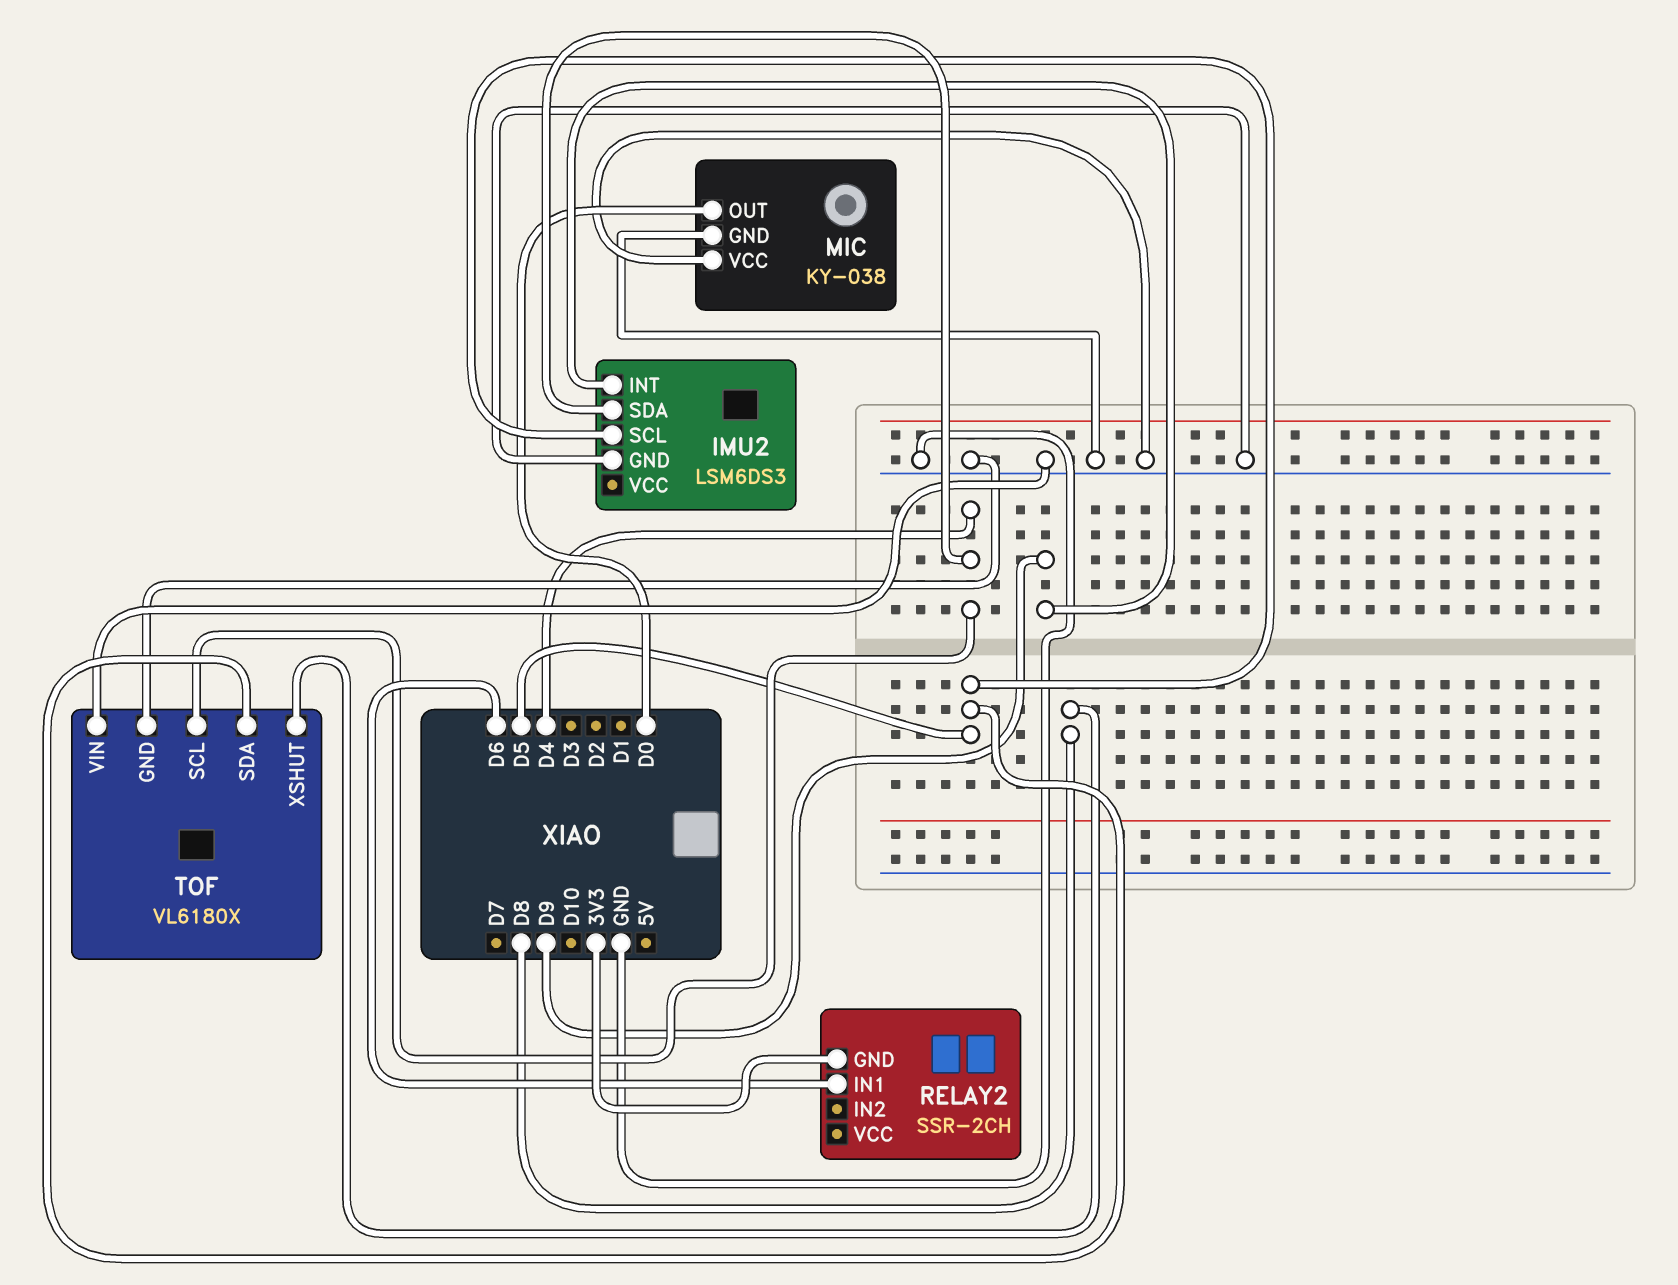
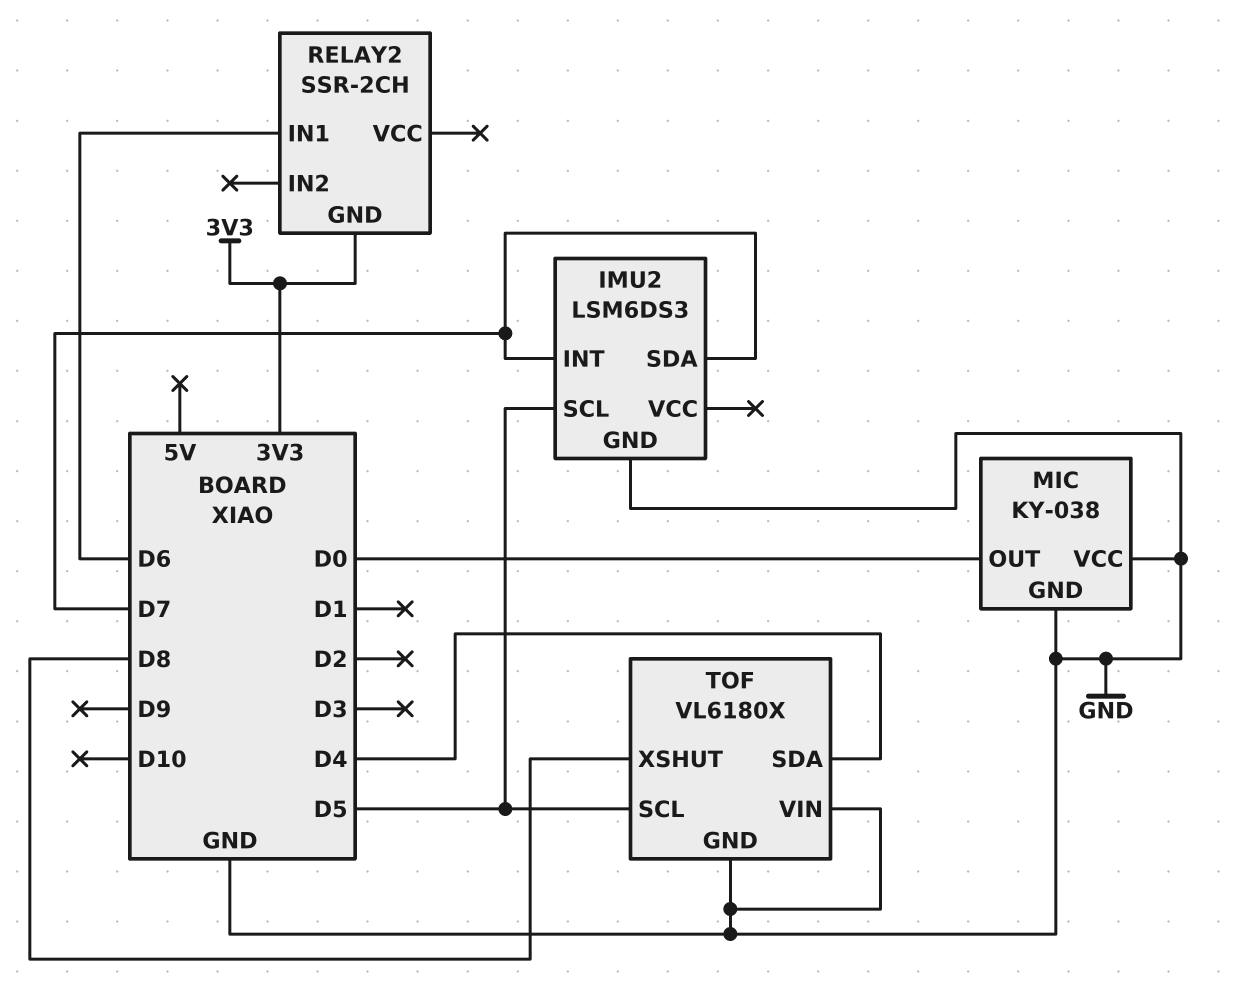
IMU2 pin INT: D9 -> D7
IMU2 pin SDA: D4 -> D7
TOF pin SCL: D4 -> D5
TOF pin SDA: D5 -> D4

